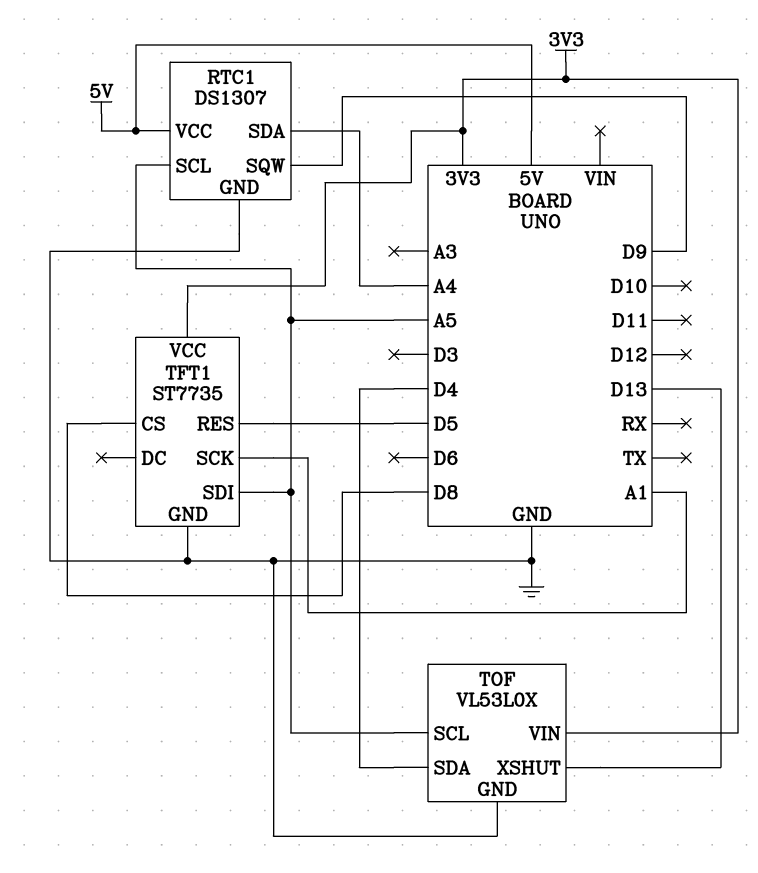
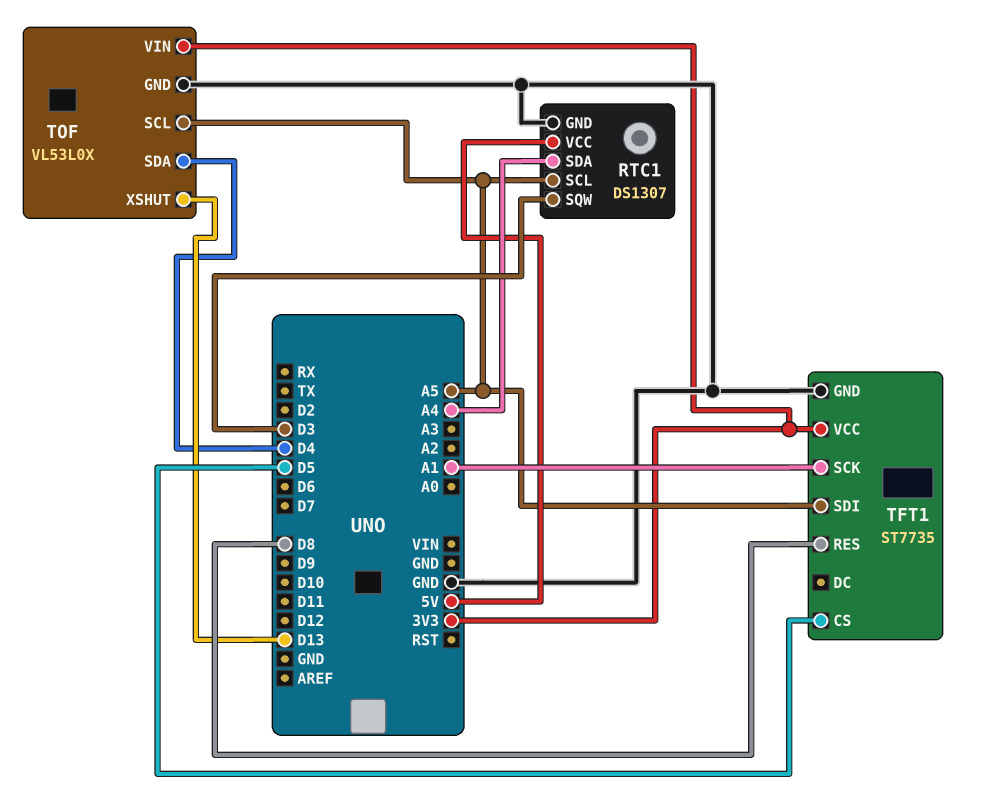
RTC1 pin SQW: D9 -> D3
TFT1 pin CS: D8 -> D5
TFT1 pin RES: D5 -> D8

